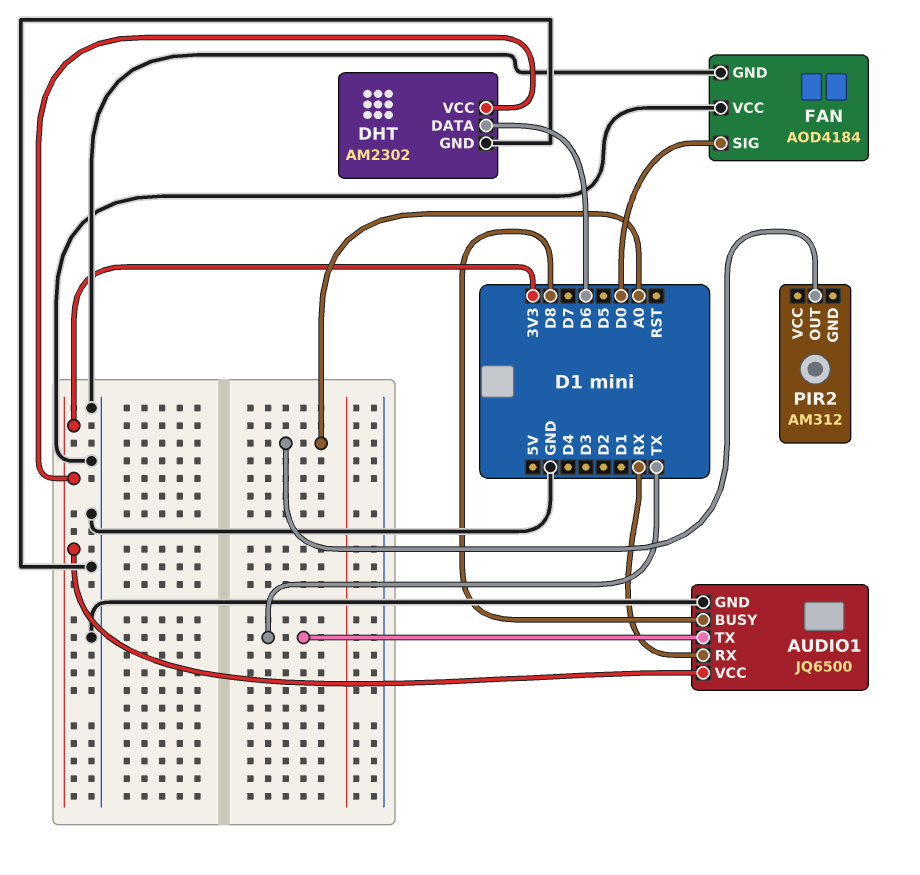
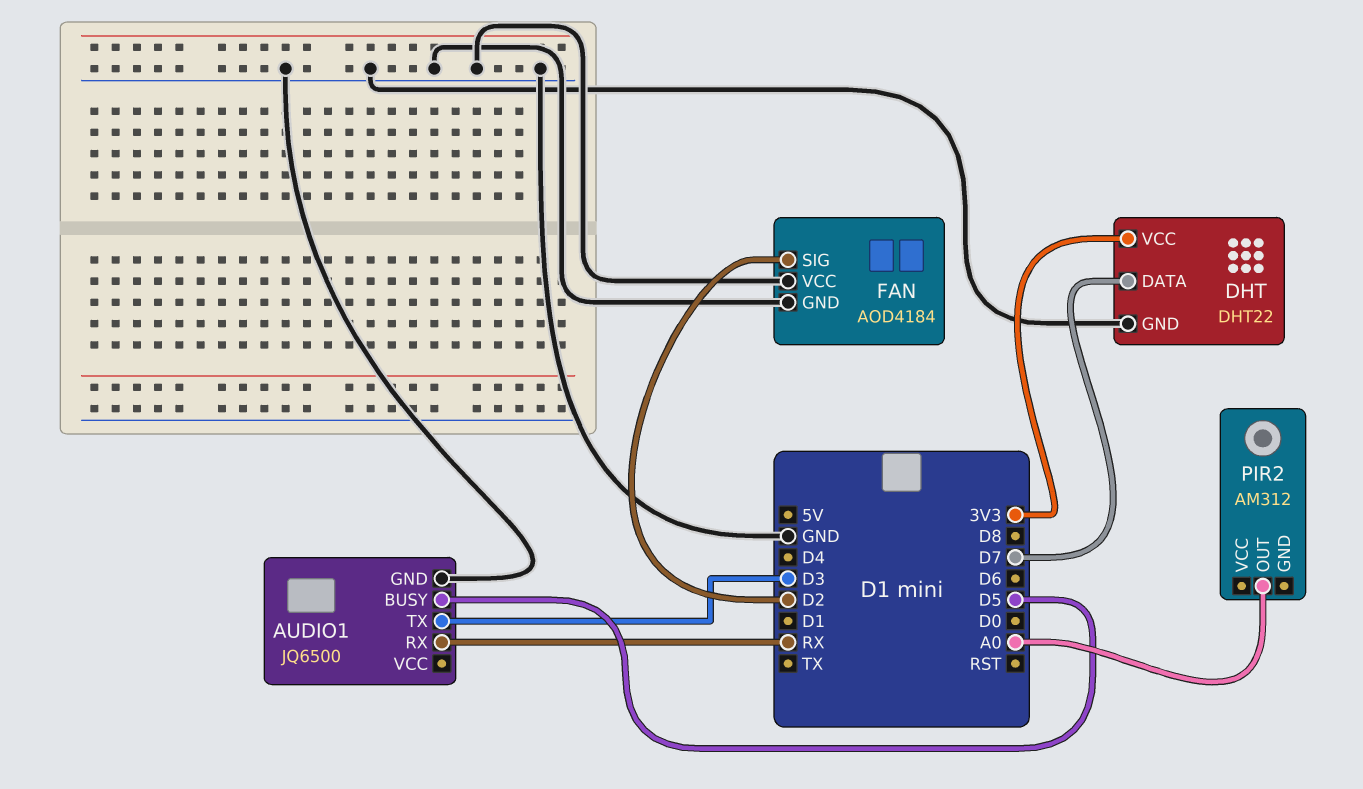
AUDIO1 pin BUSY: D8 -> D5
AUDIO1 pin TX: TX -> D3
AUDIO1 pin VCC: 3V3 -> none
DHT: AM2302 -> DHT22
DHT pin DATA: D6 -> D7
FAN pin SIG: D0 -> D2

